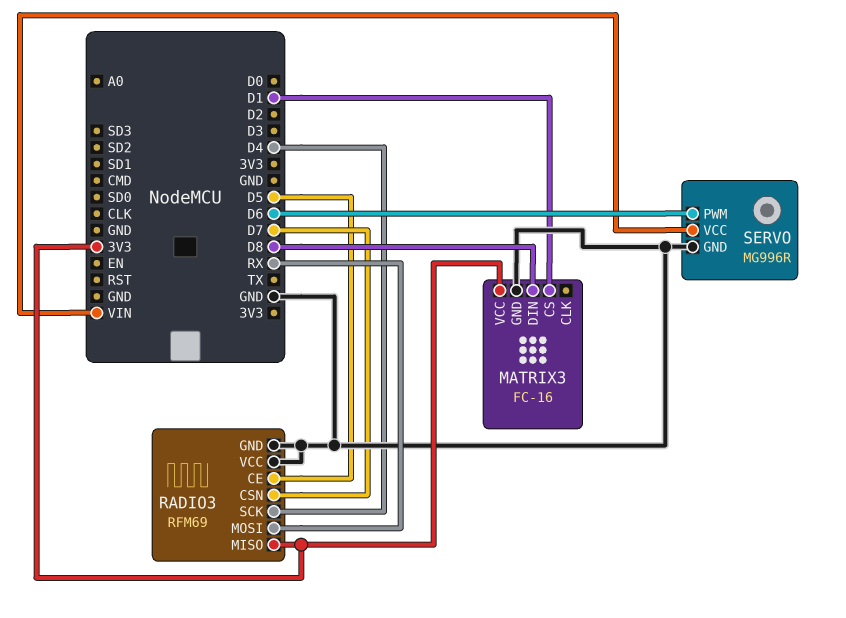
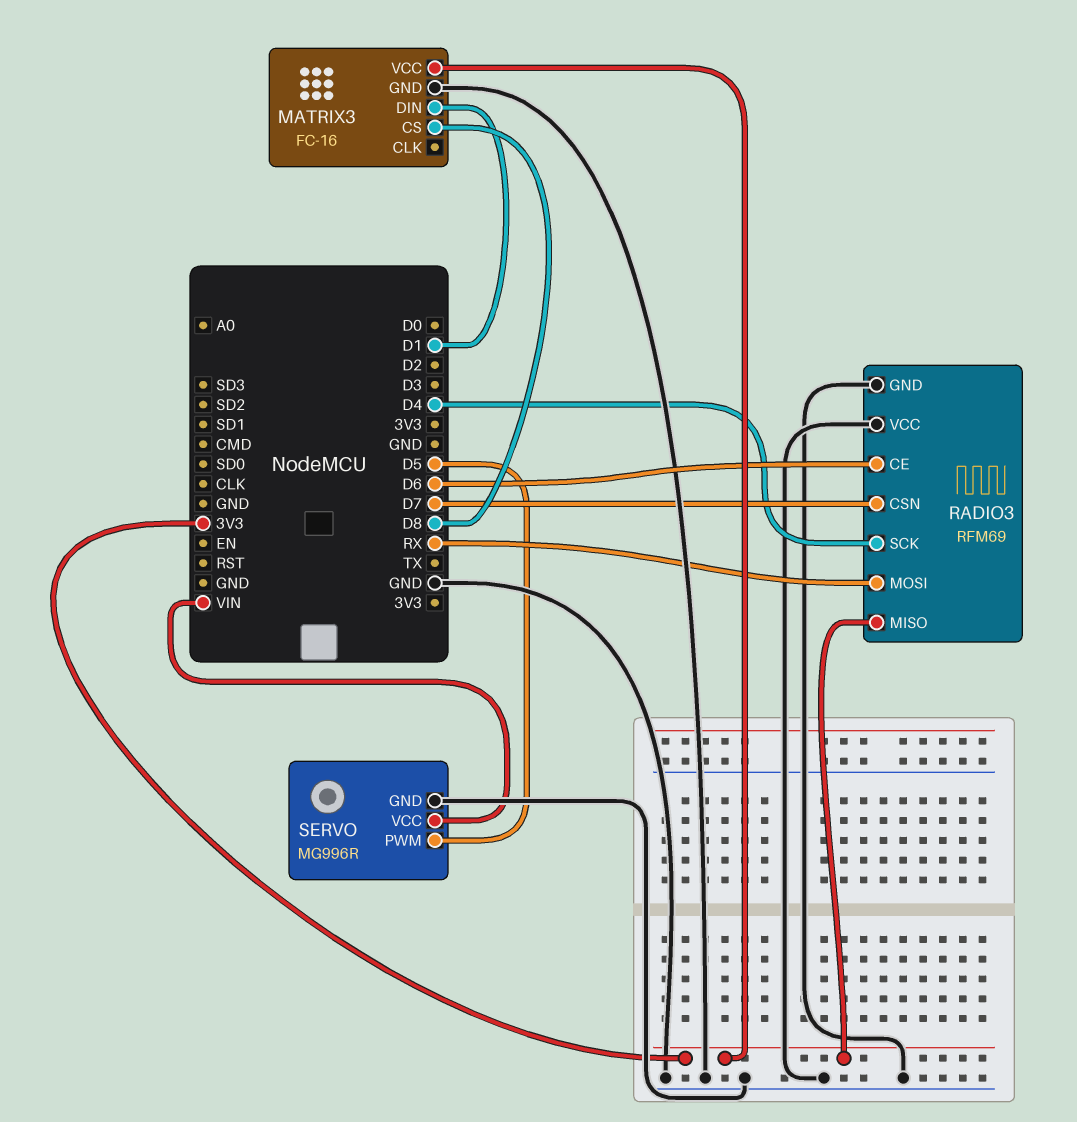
MATRIX3 pin CS: D1 -> D8
MATRIX3 pin DIN: D8 -> D1
RADIO3 pin CE: D5 -> D6
SERVO pin PWM: D6 -> D5

